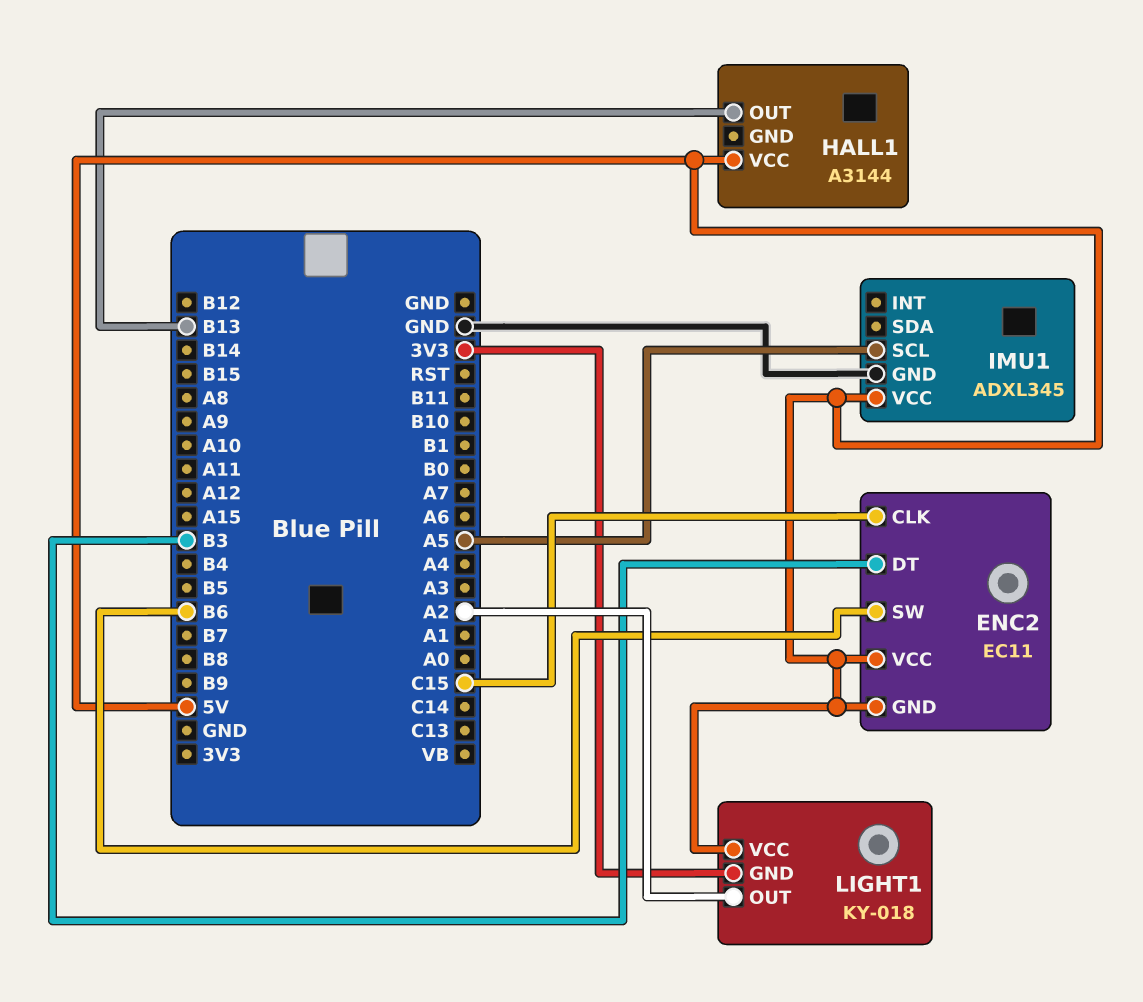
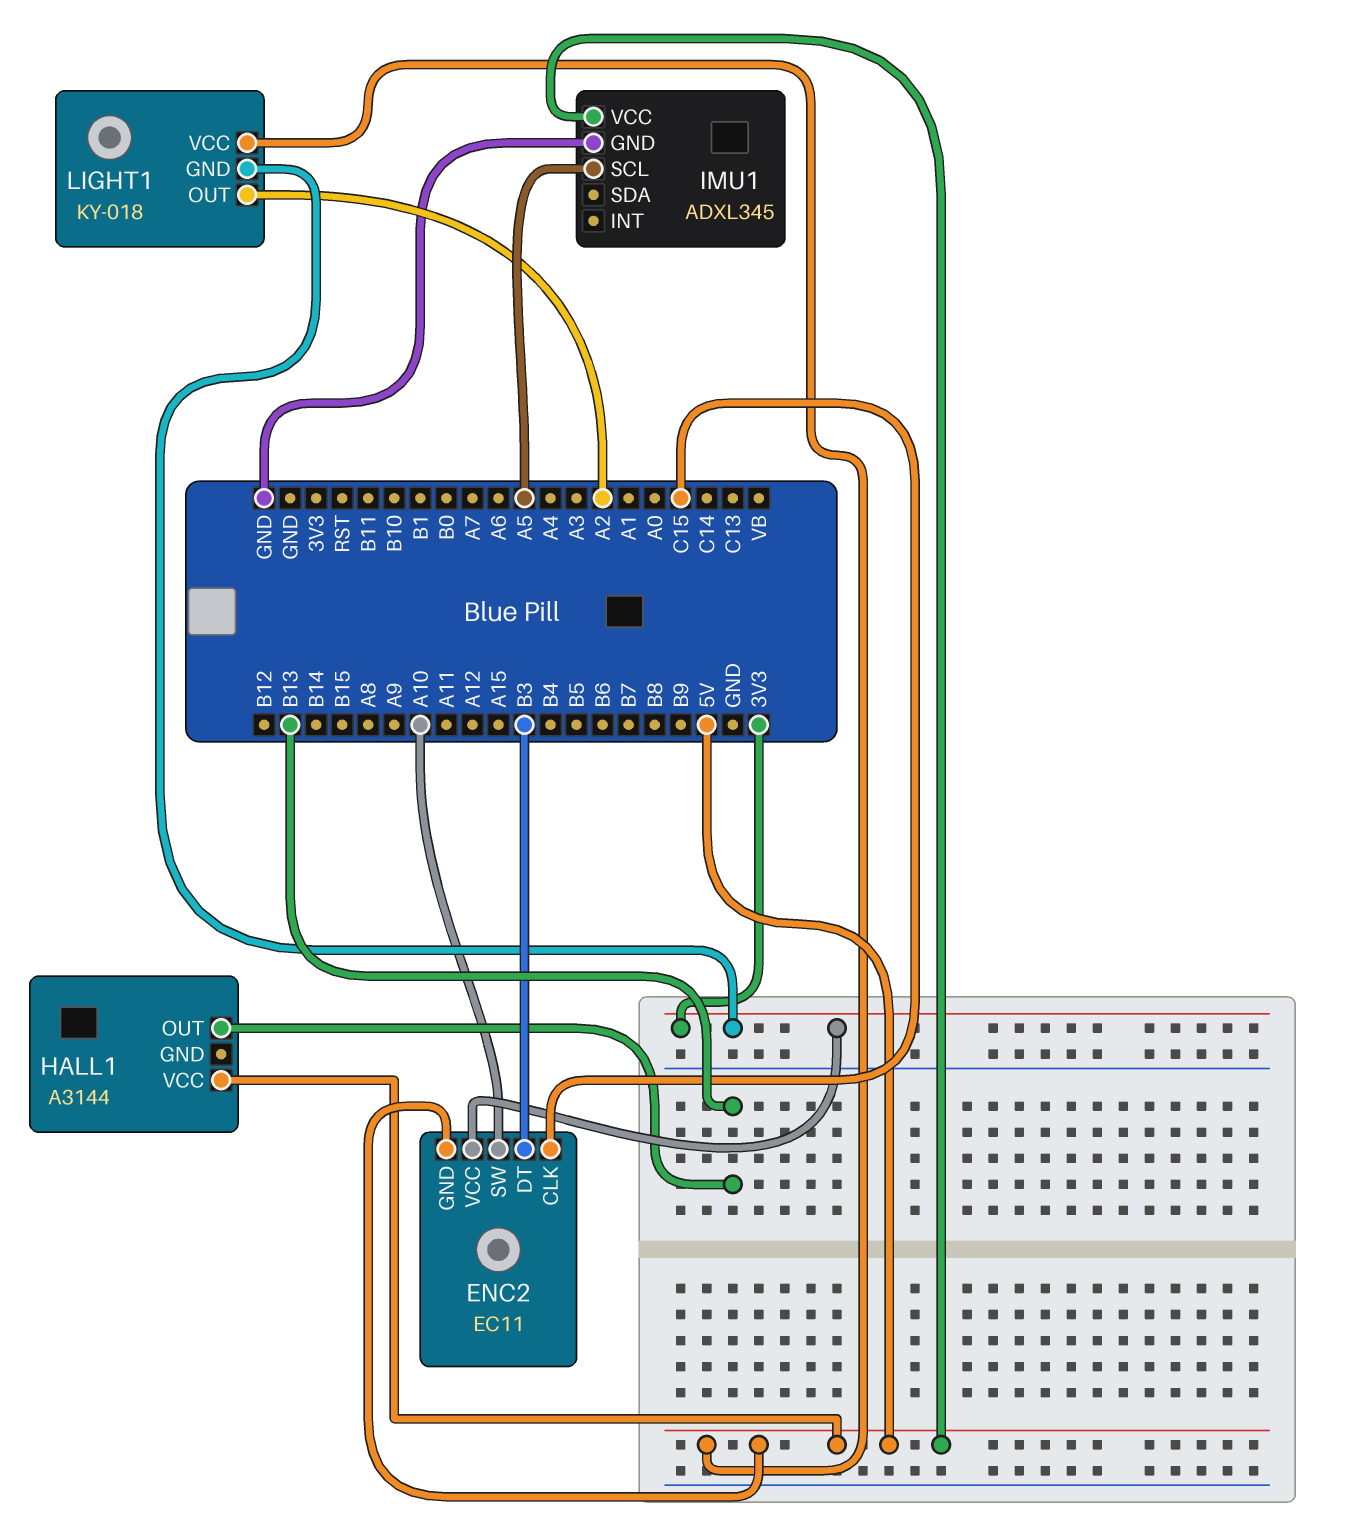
ENC2 pin SW: B6 -> A10
ENC2 pin VCC: 5V -> 3V3

